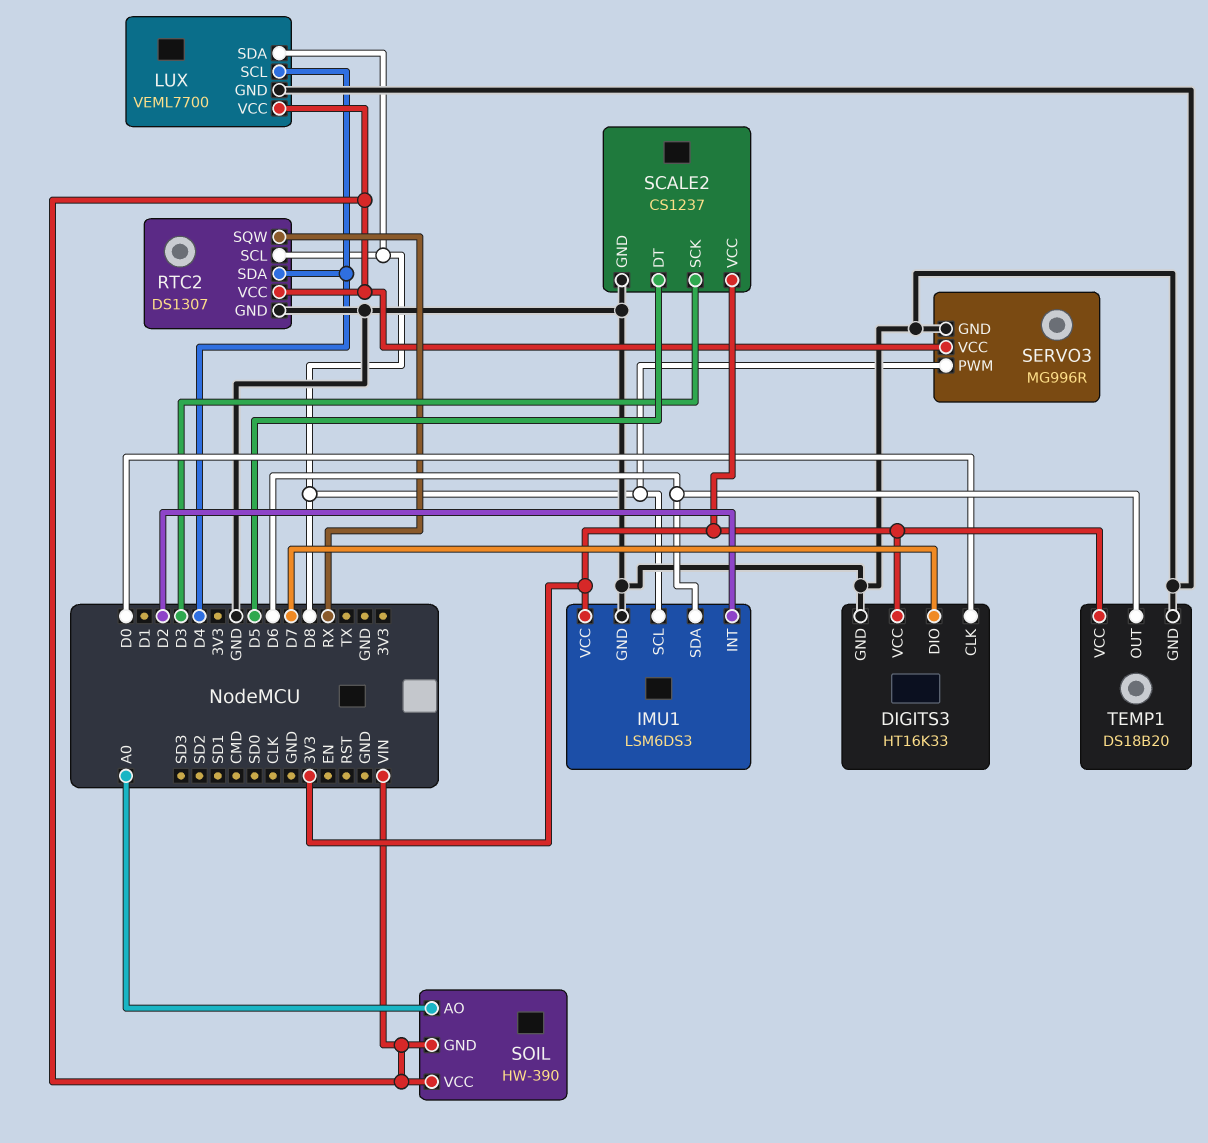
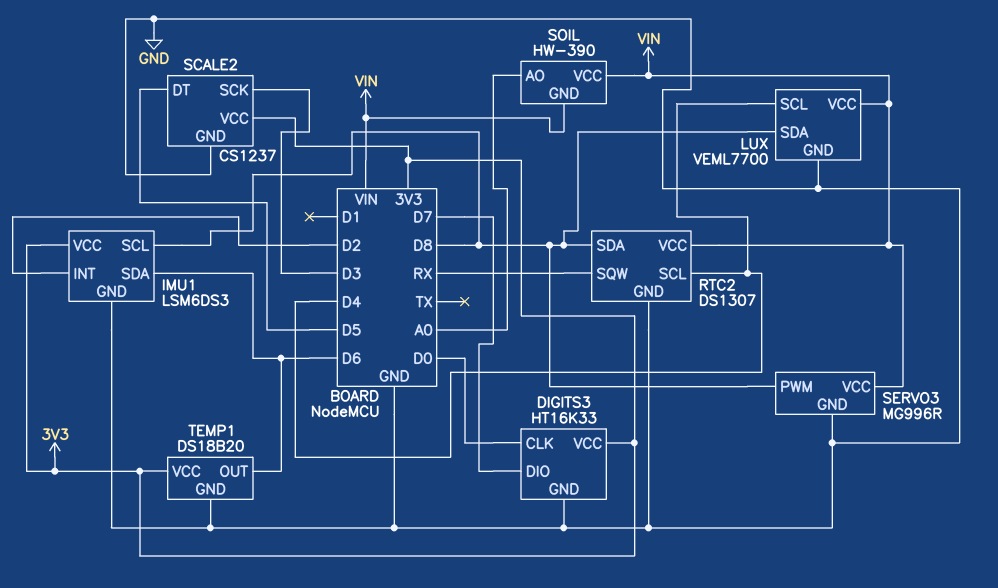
RTC2 pin SCL: D8 -> D4
RTC2 pin SDA: D4 -> D8

